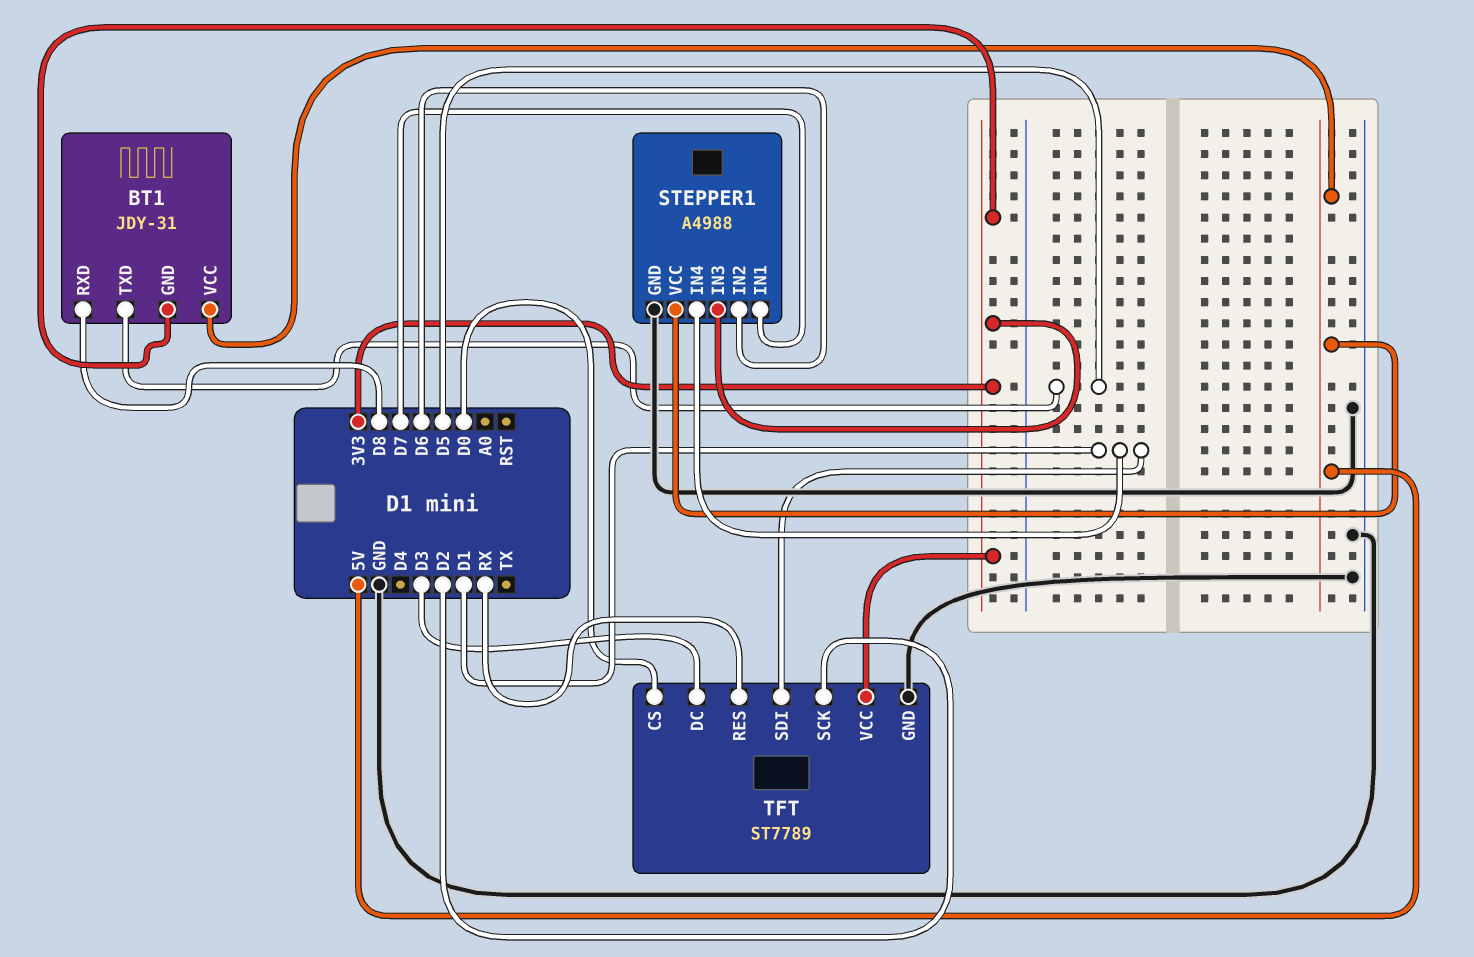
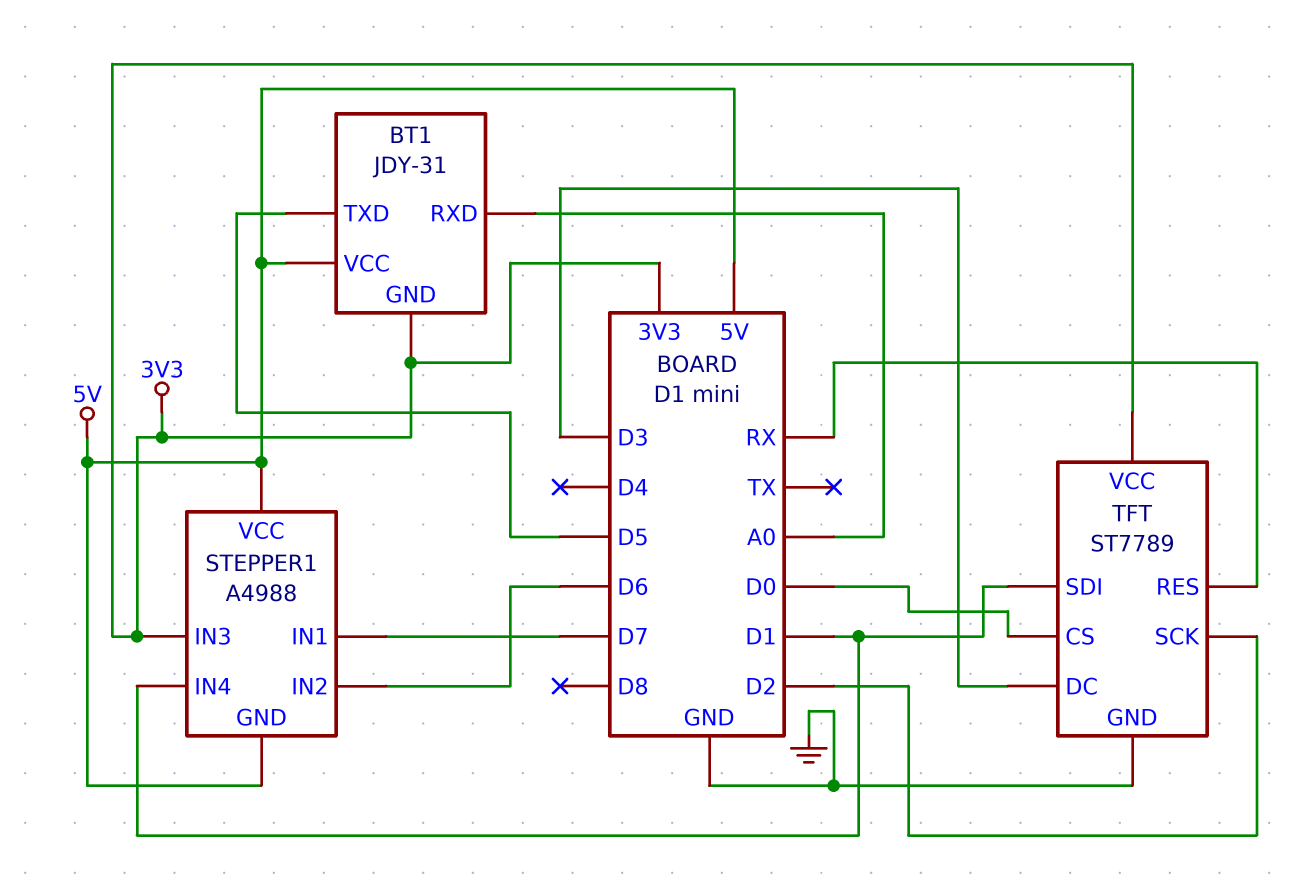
BT1 pin RXD: D8 -> A0
STEPPER1 pin GND: GND -> 5V

